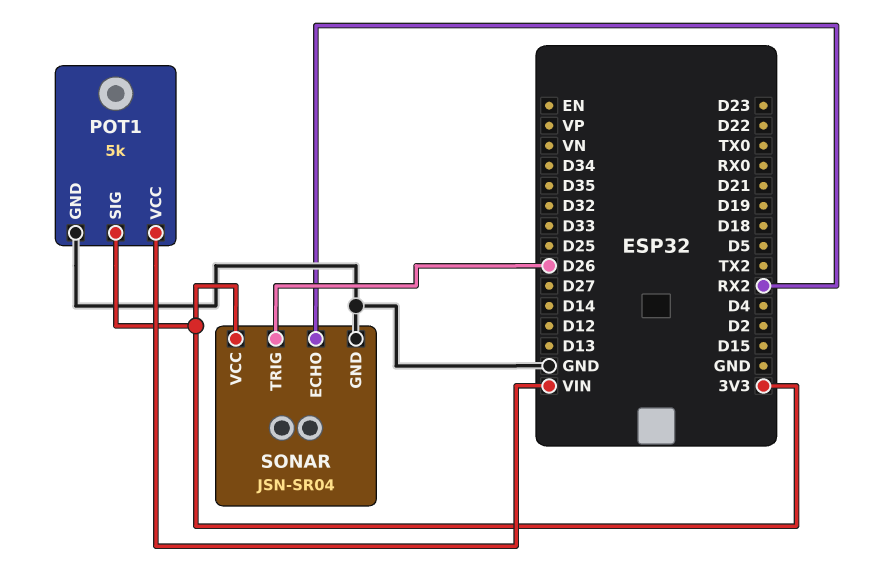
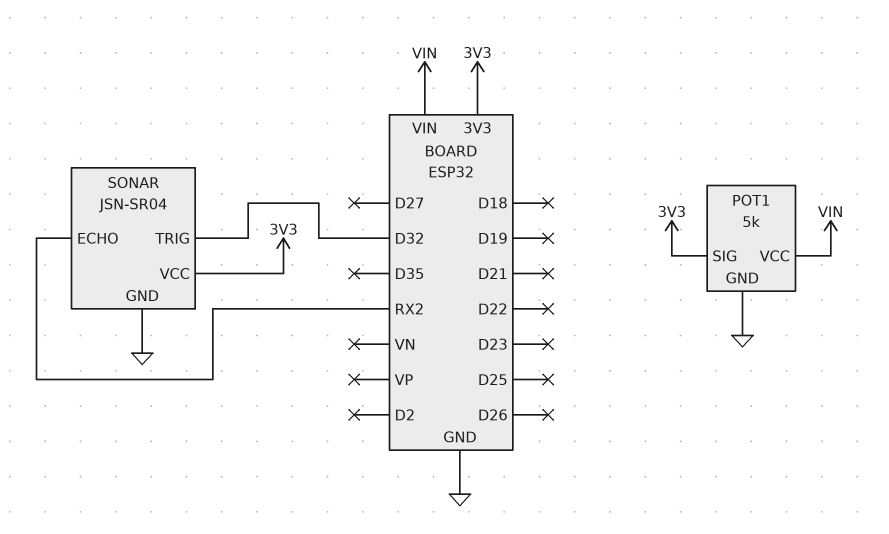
SONAR pin TRIG: D26 -> D32

